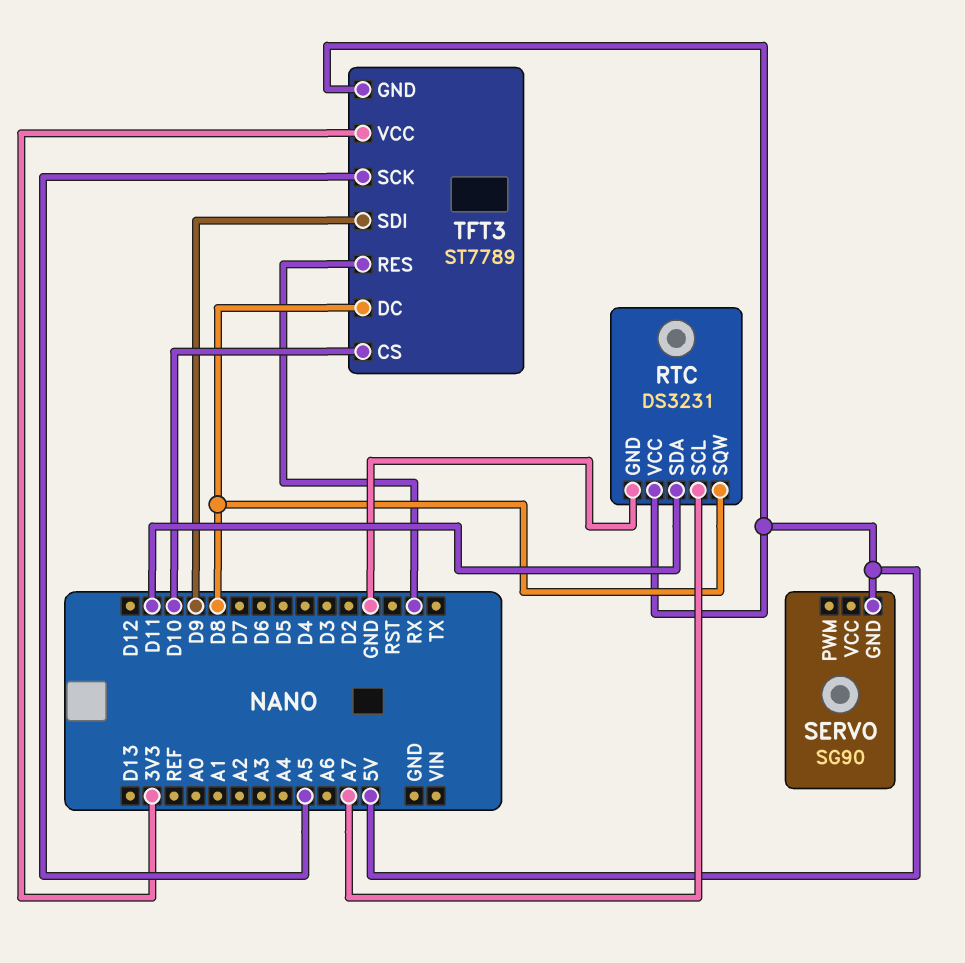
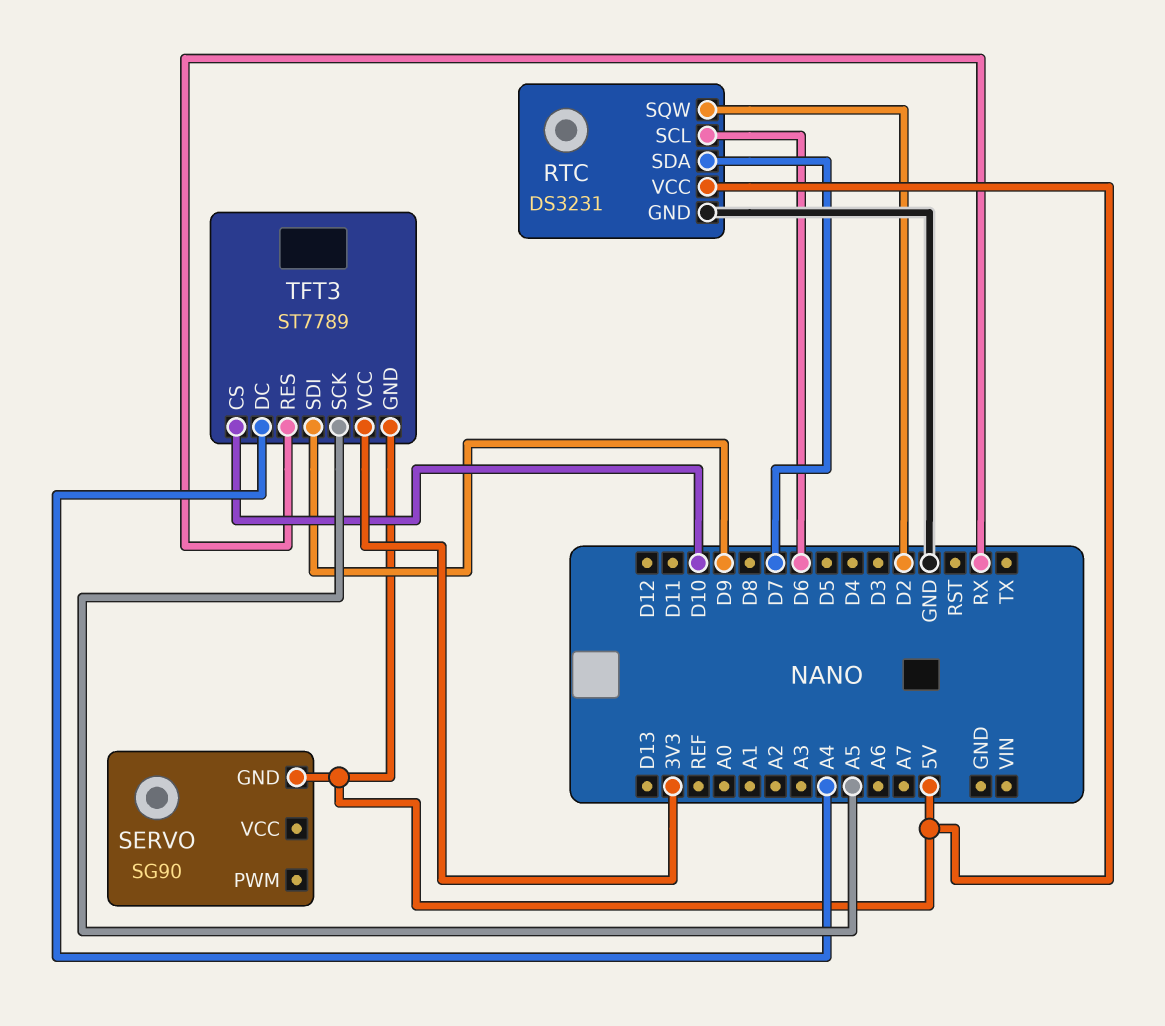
RTC pin SCL: A7 -> D6
RTC pin SDA: D11 -> D7
RTC pin SQW: D8 -> D2
TFT3 pin DC: D8 -> A4

